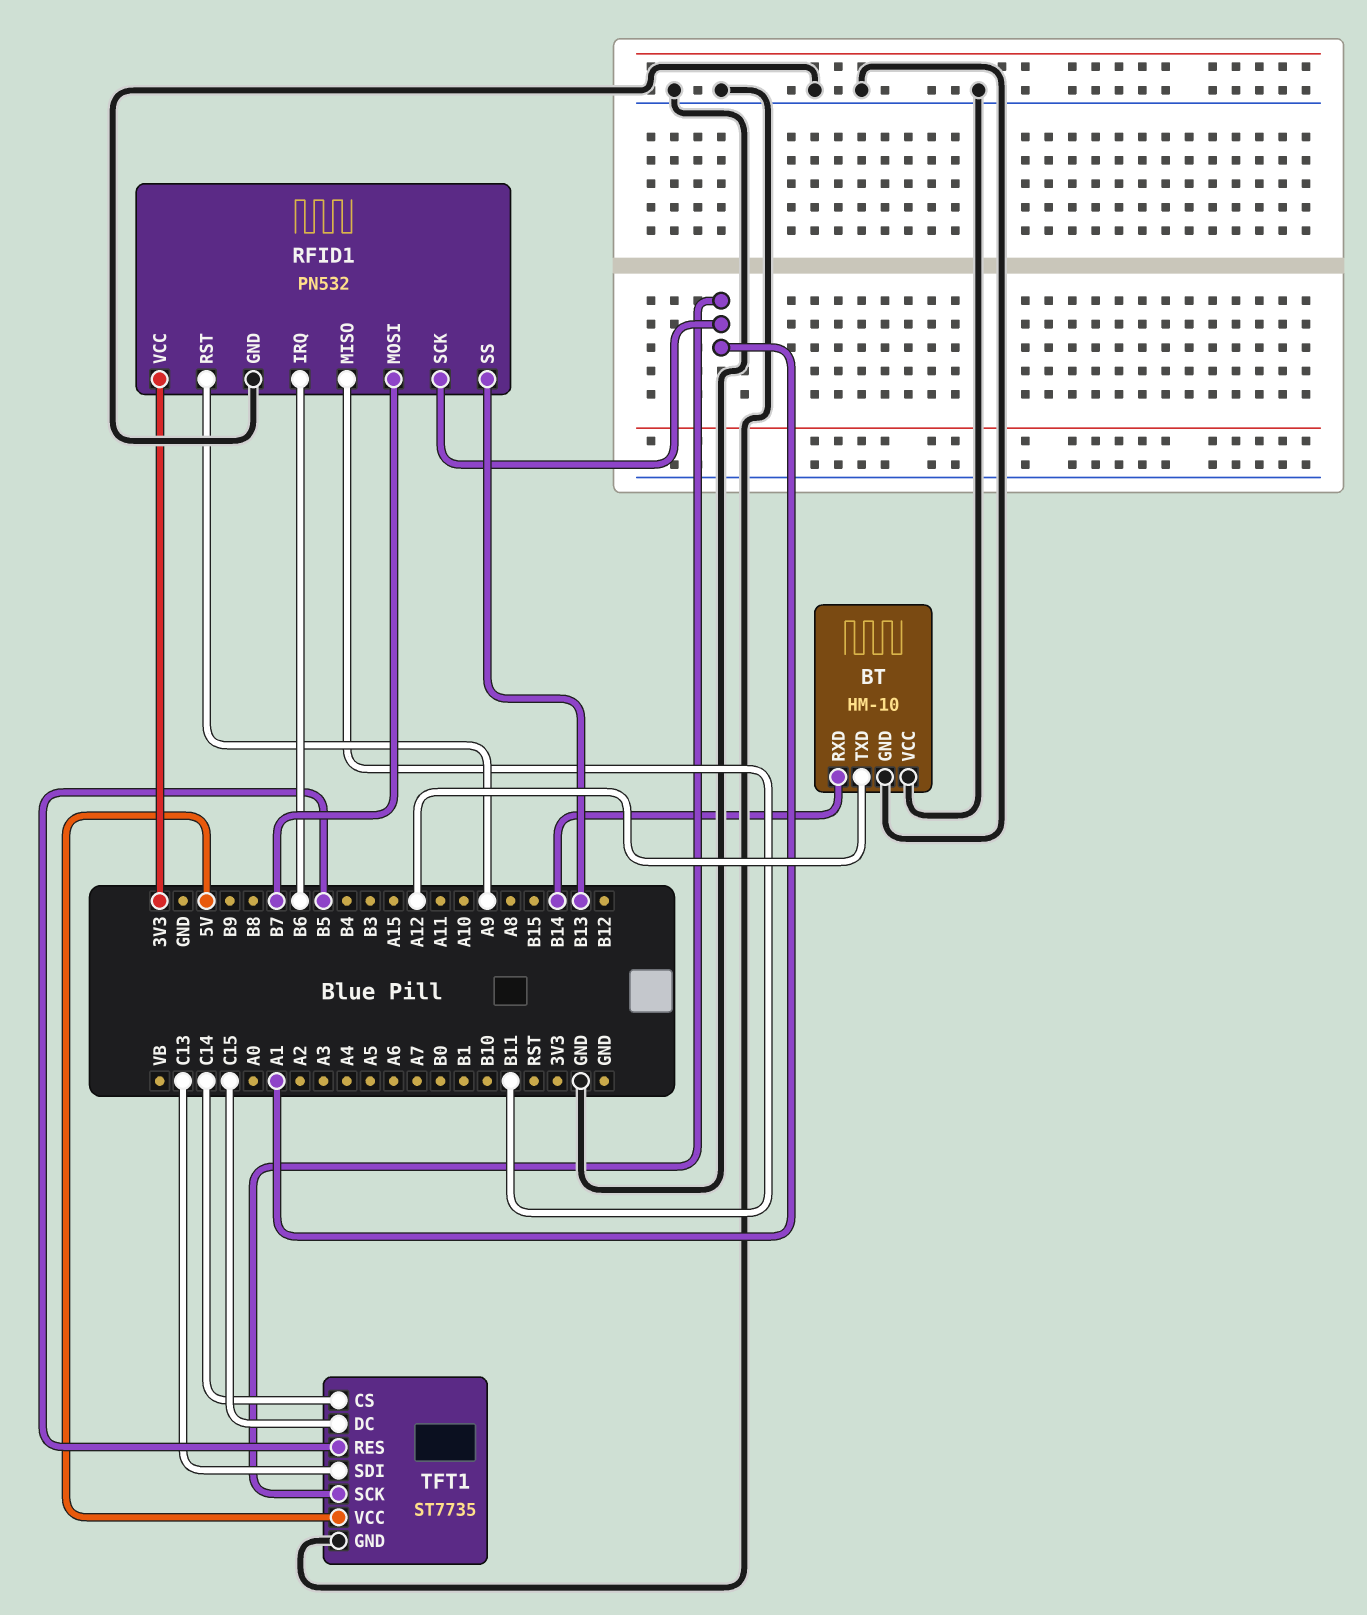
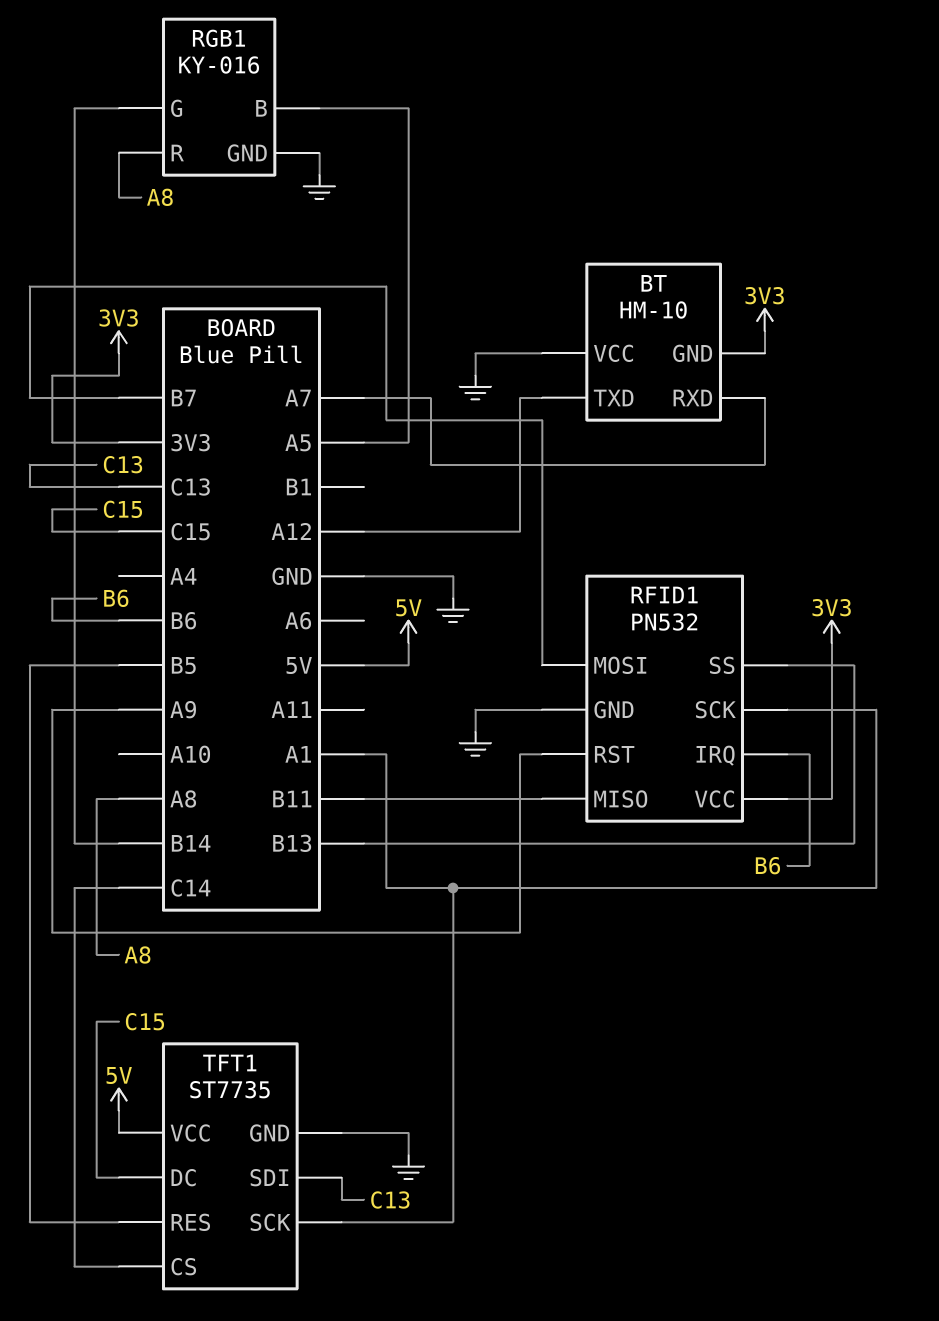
BT pin GND: GND -> 3V3
BT pin RXD: B14 -> A7
RGB1: none -> KY-016
RGB1 pin B: none -> A5
RGB1 pin G: none -> B14
RGB1 pin GND: none -> GND
RGB1 pin R: none -> A8

